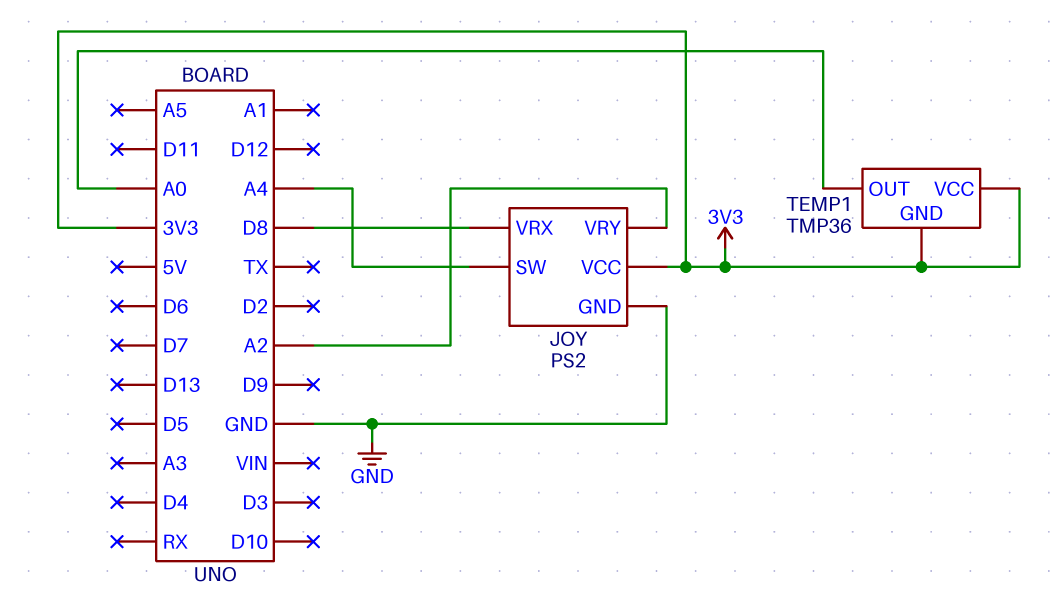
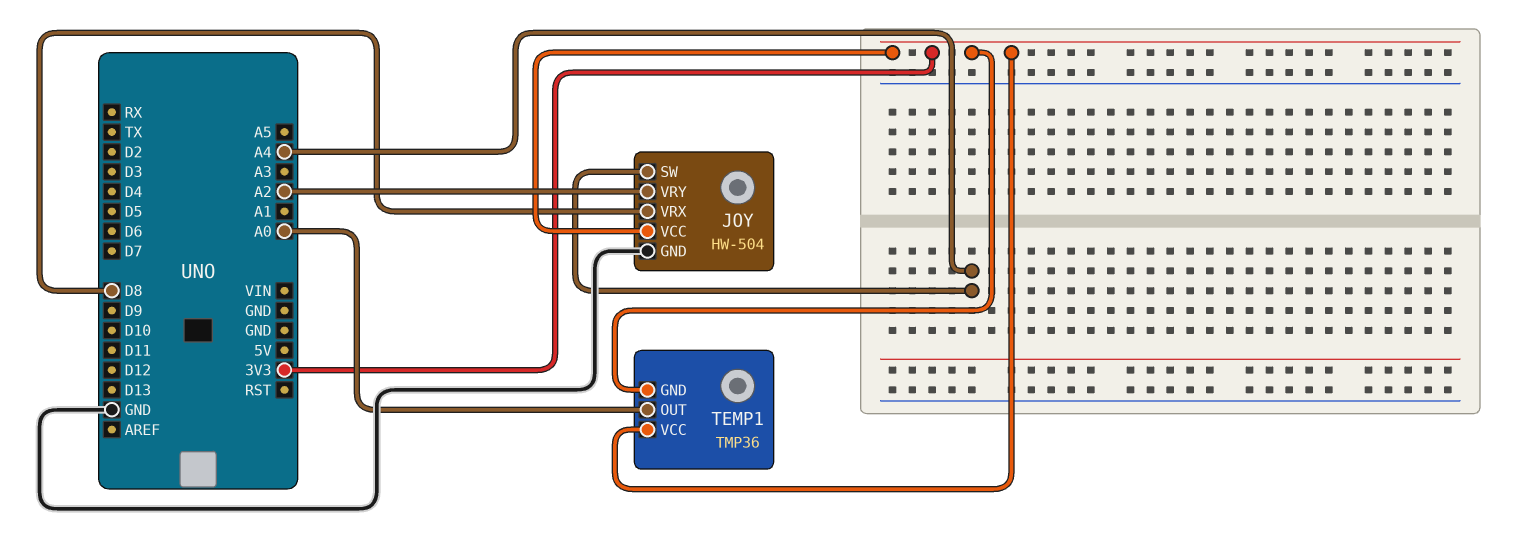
JOY: PS2 -> HW-504

